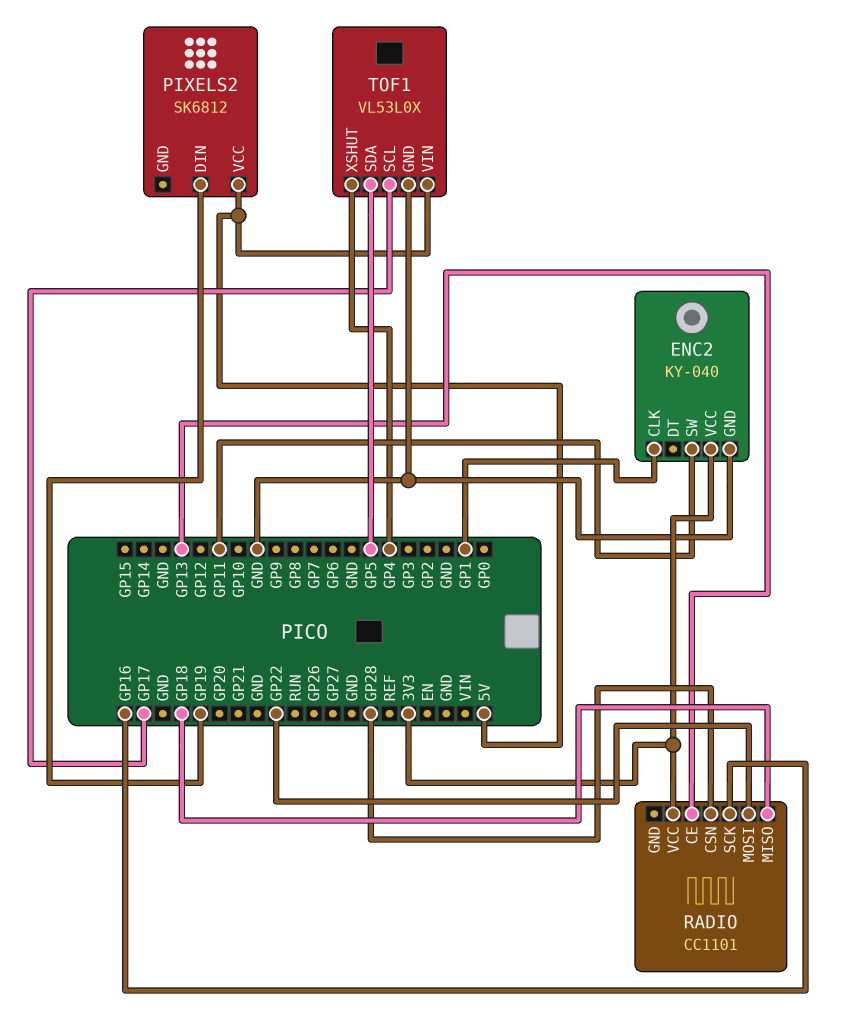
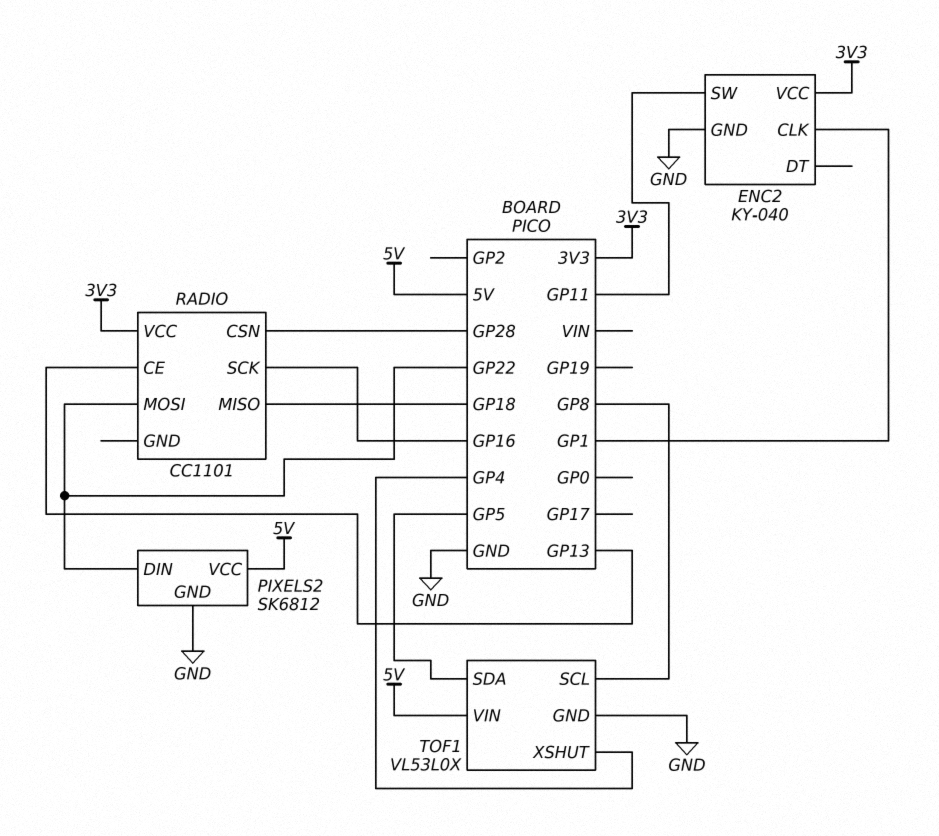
PIXELS2 pin DIN: GP19 -> GP22
PIXELS2 pin GND: none -> GND
TOF1 pin SCL: GP17 -> GP8

